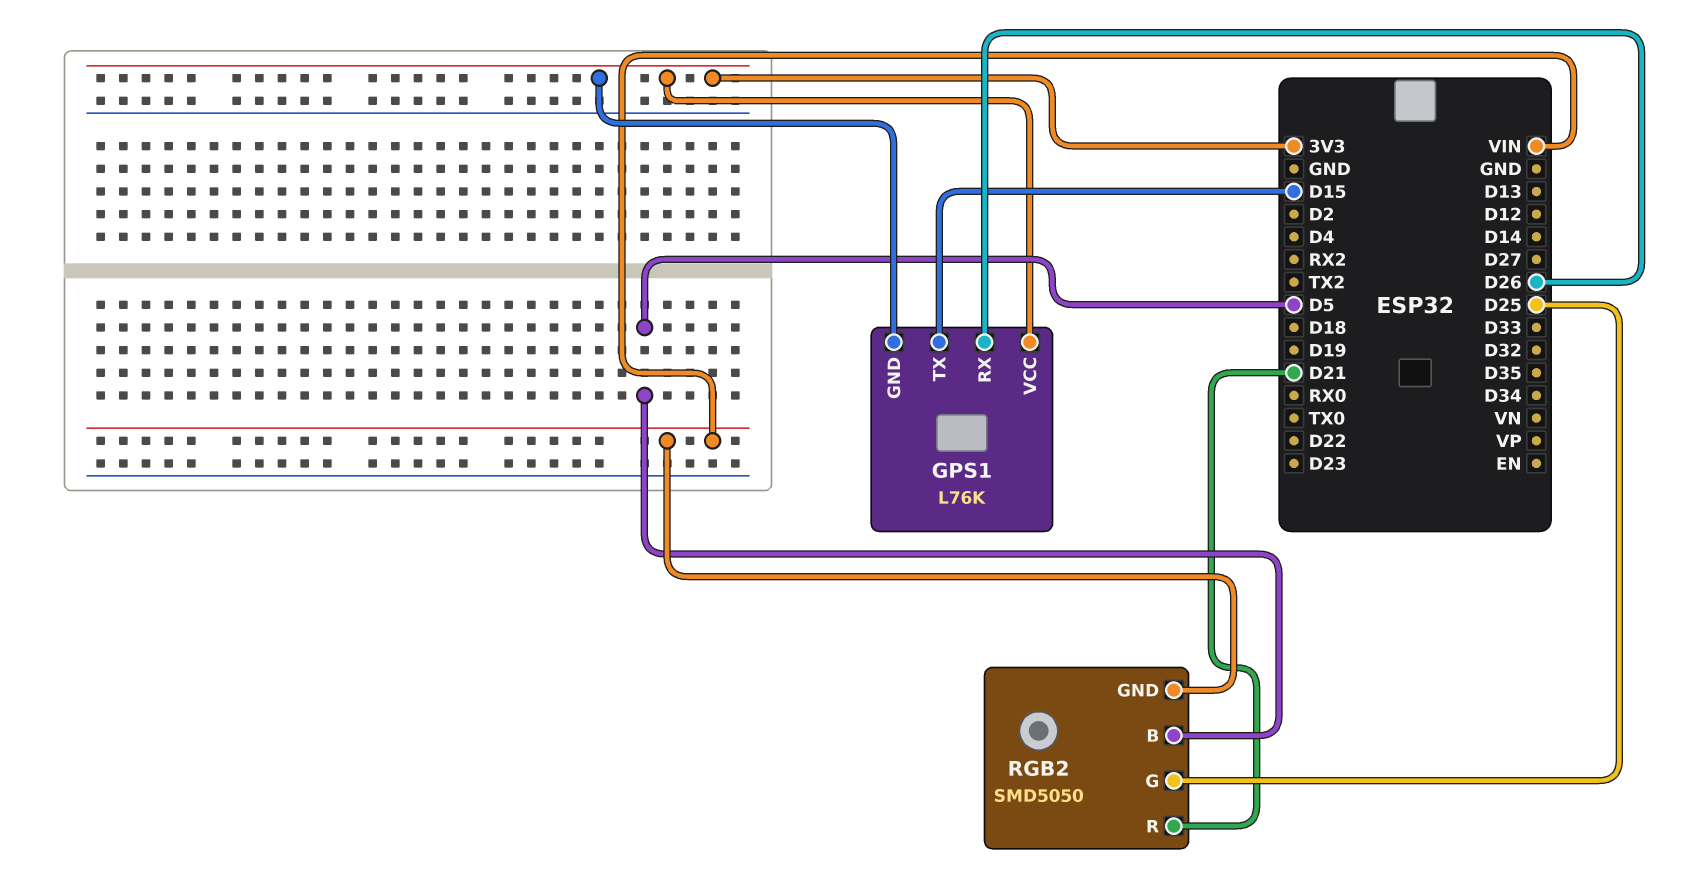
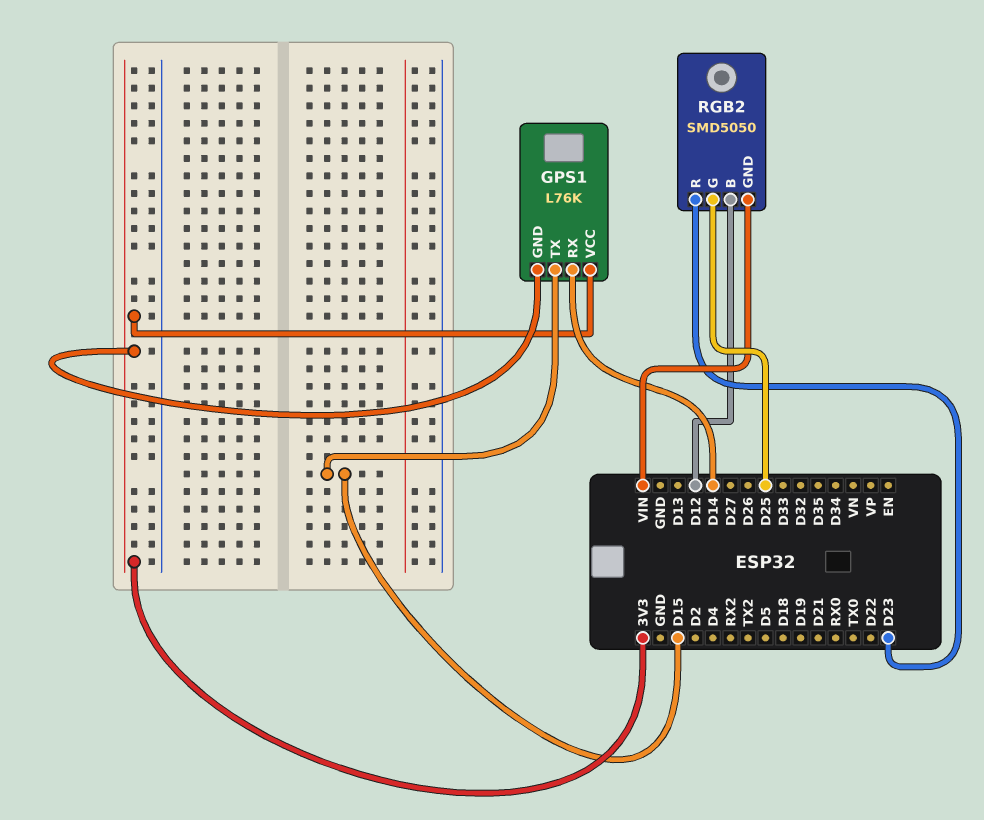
GPS1 pin RX: D26 -> D14
RGB2 pin B: D5 -> D12
RGB2 pin R: D21 -> D23

